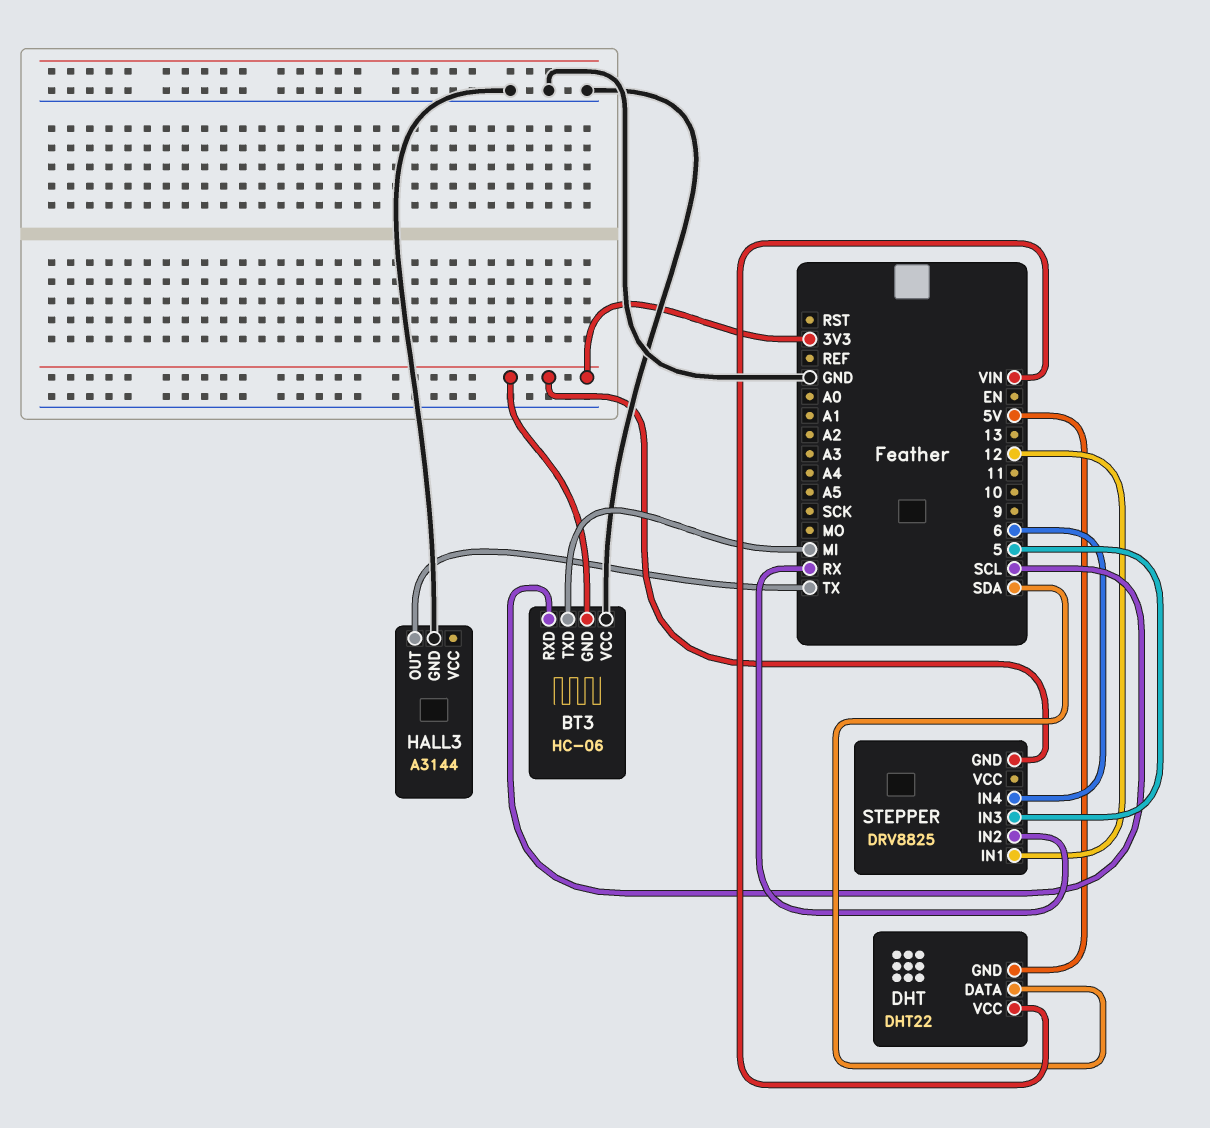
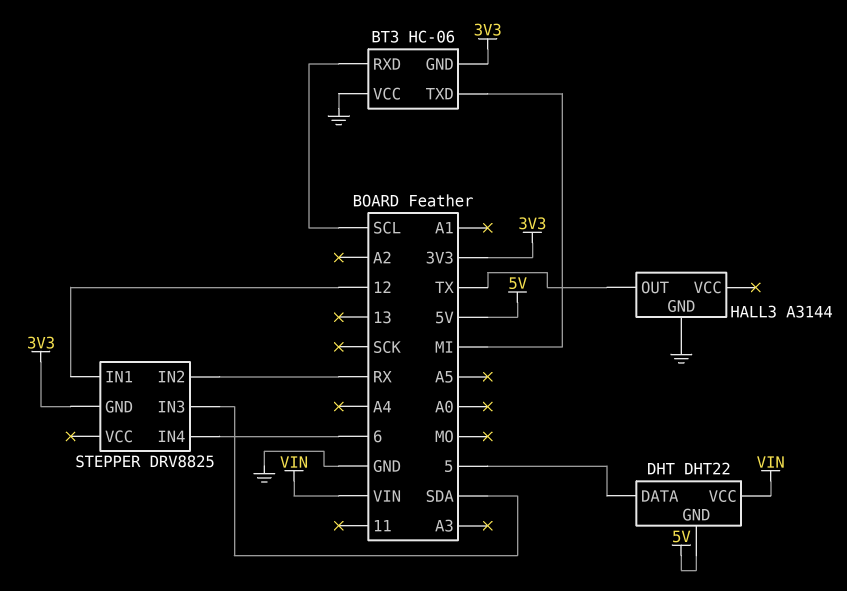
DHT pin DATA: SDA -> 5
STEPPER pin IN3: 5 -> SDA

